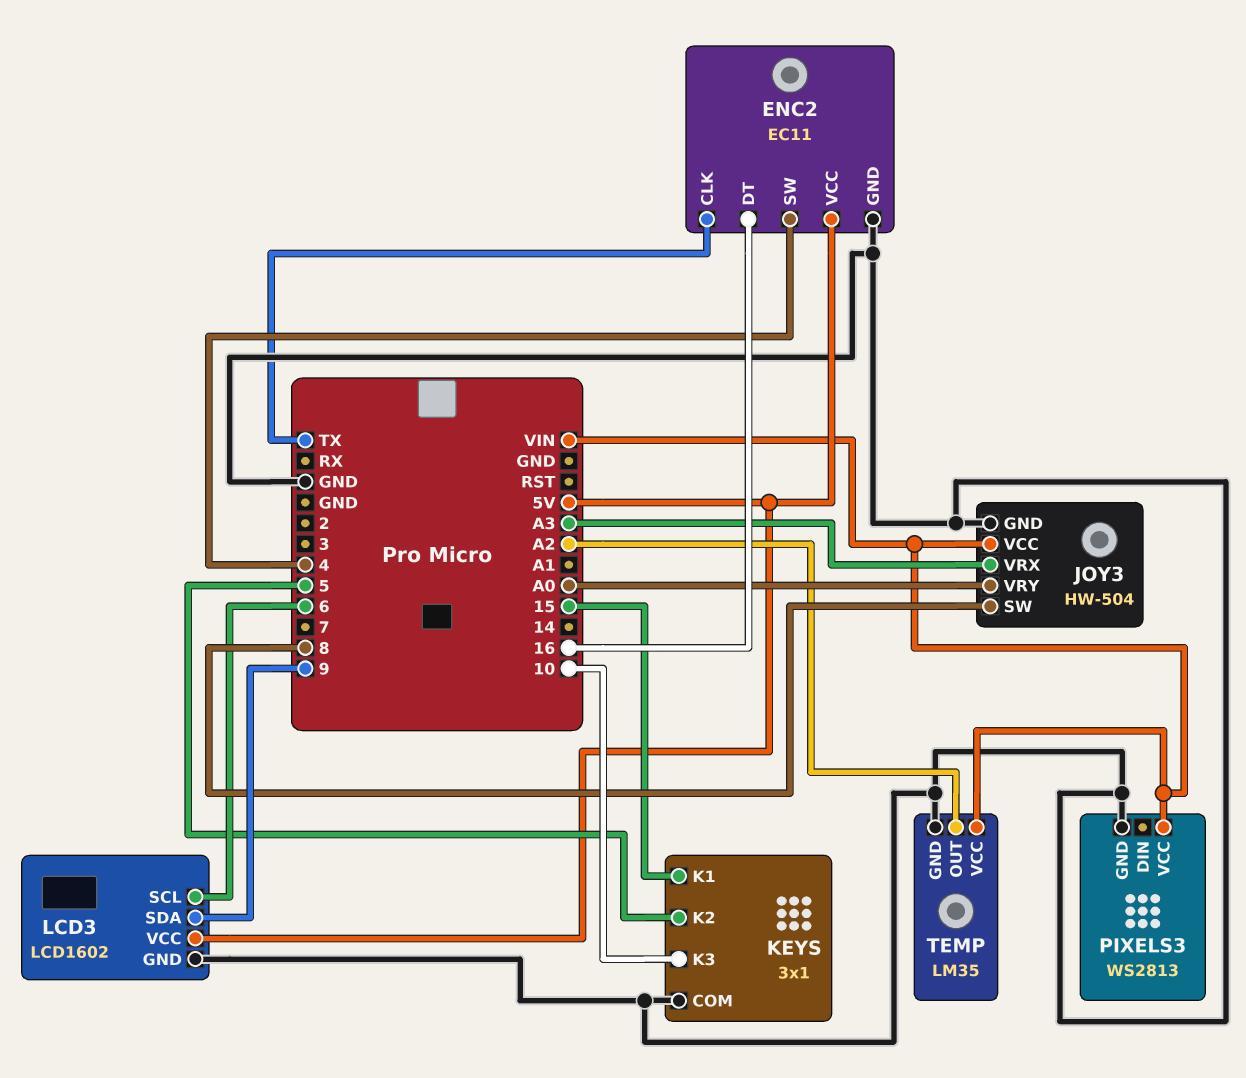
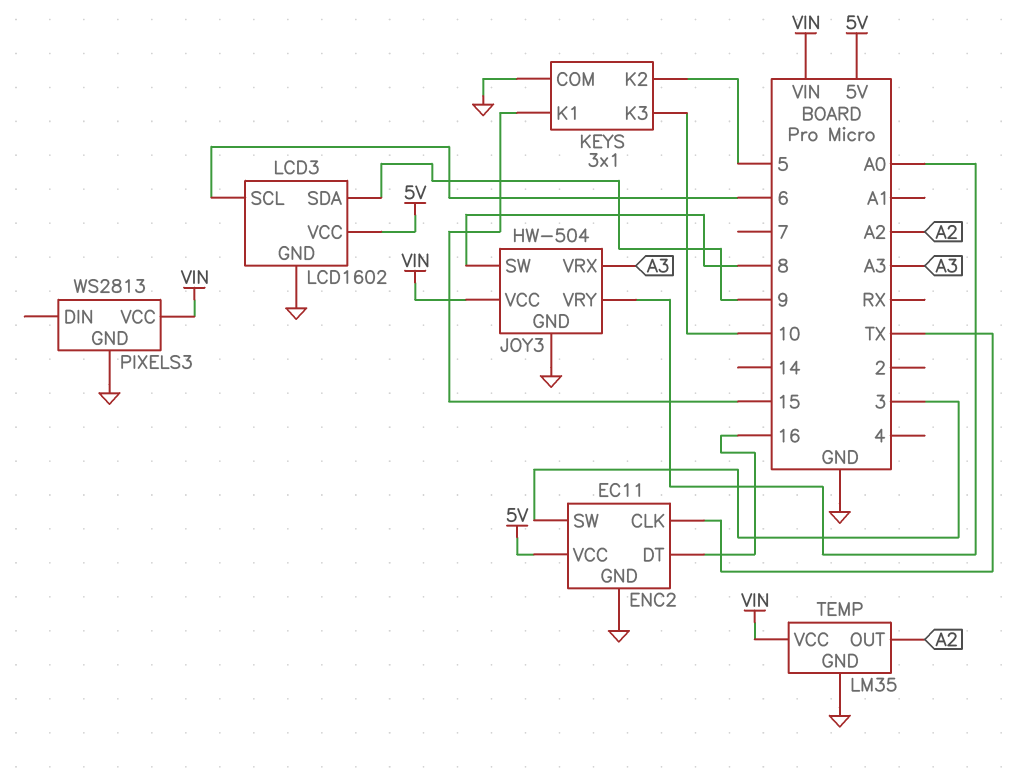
ENC2 pin SW: 4 -> 3

